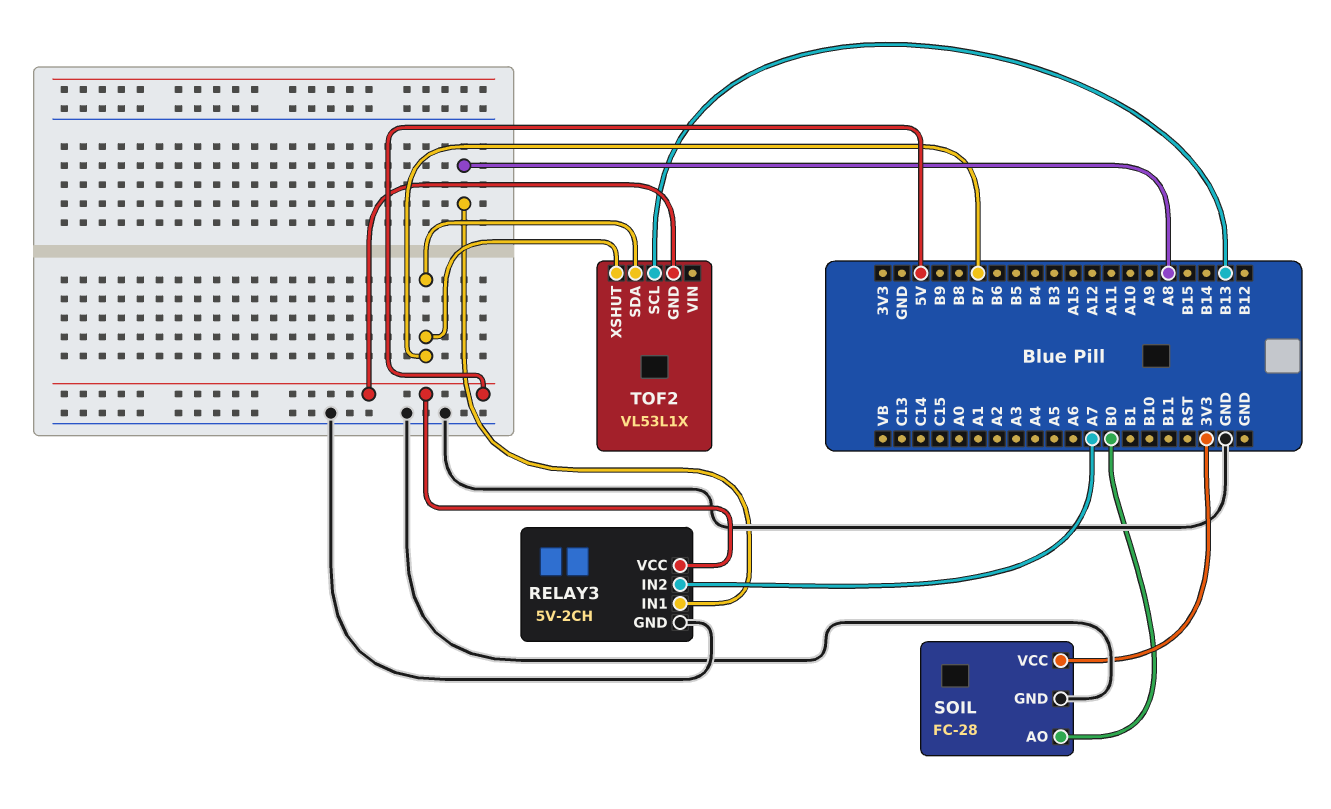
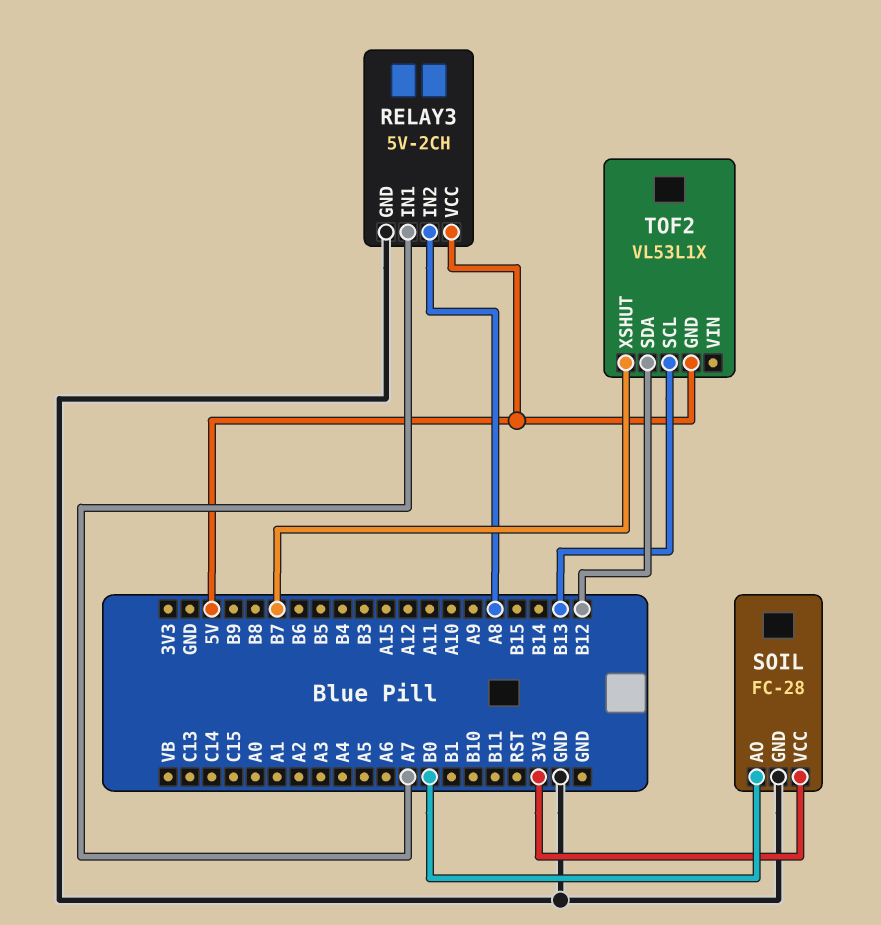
RELAY3 pin IN1: A8 -> A7
RELAY3 pin IN2: A7 -> A8
TOF2 pin SDA: B7 -> B12

